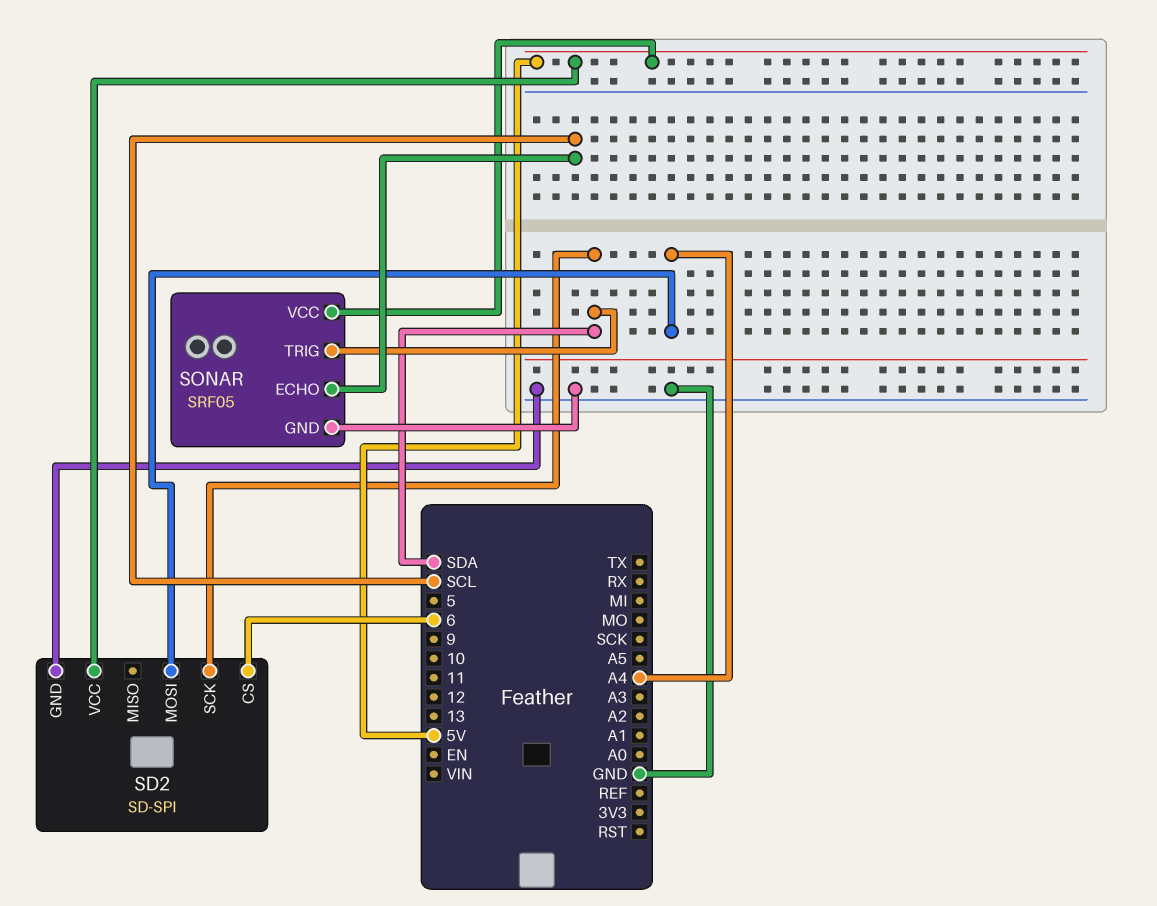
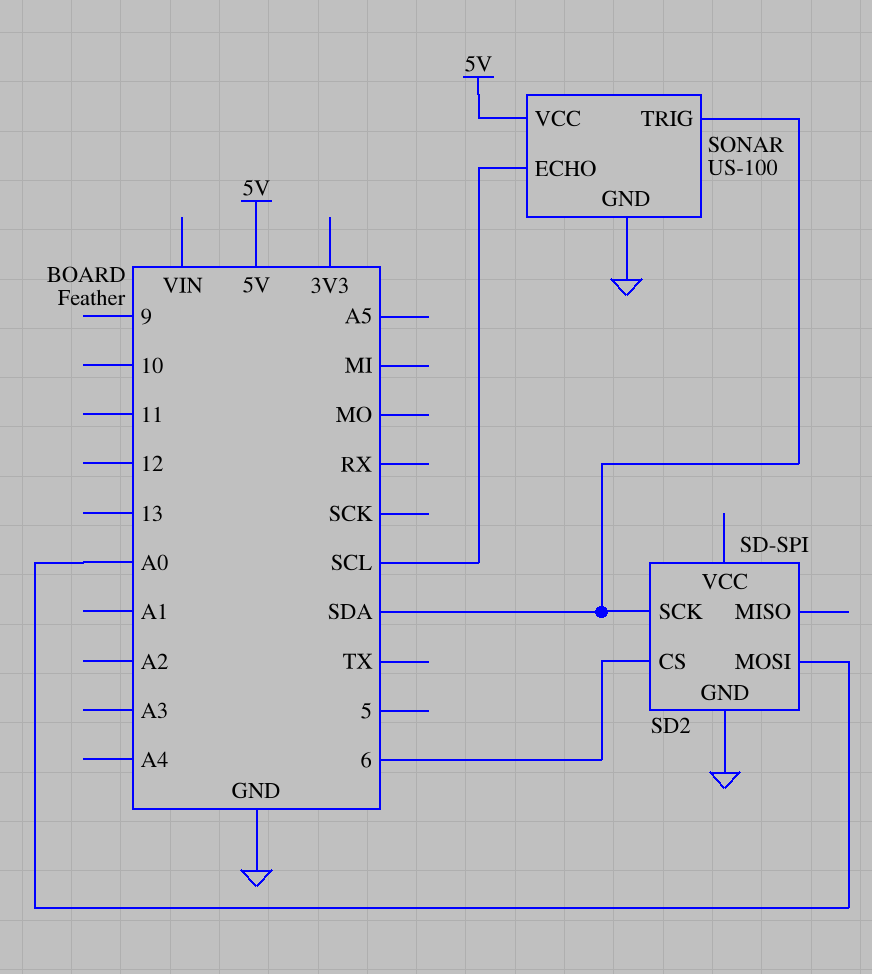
SD2 pin MOSI: A4 -> A0
SD2 pin VCC: 5V -> none
SONAR: SRF05 -> US-100

